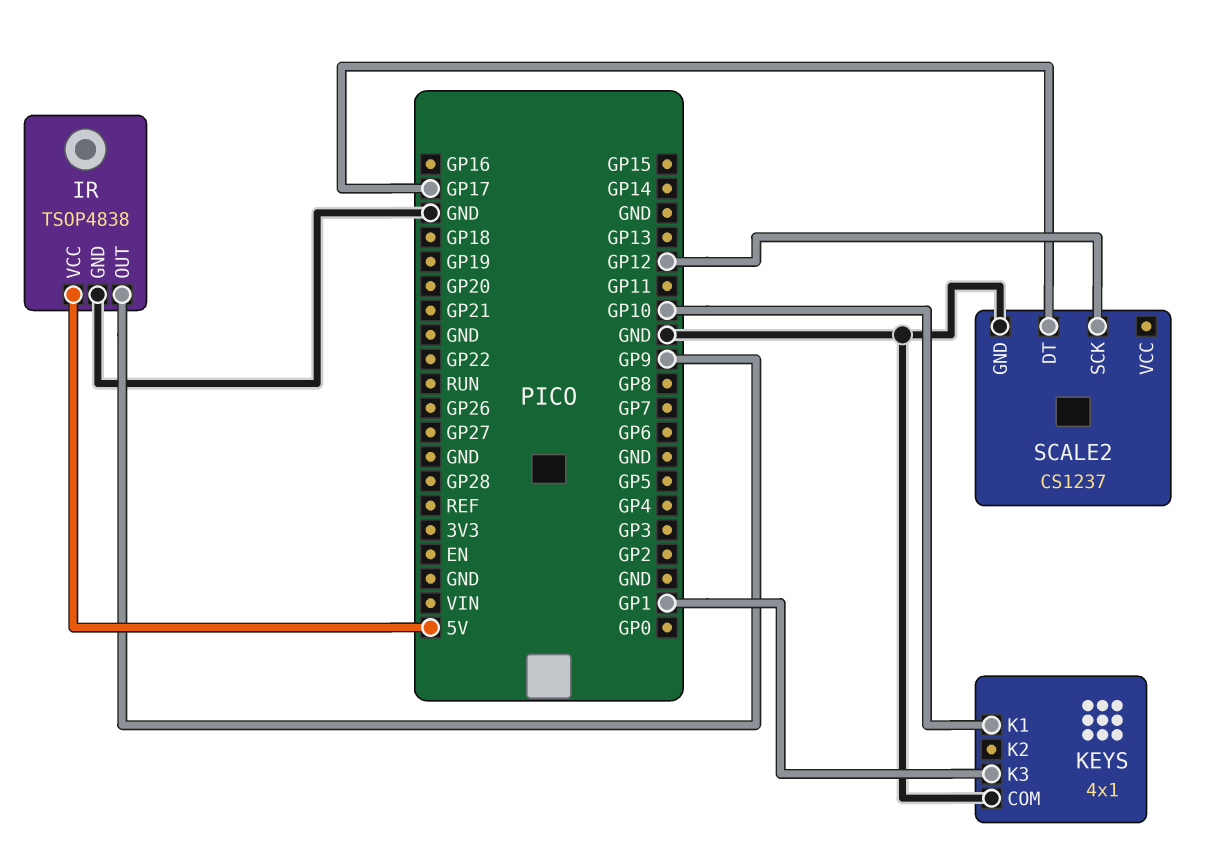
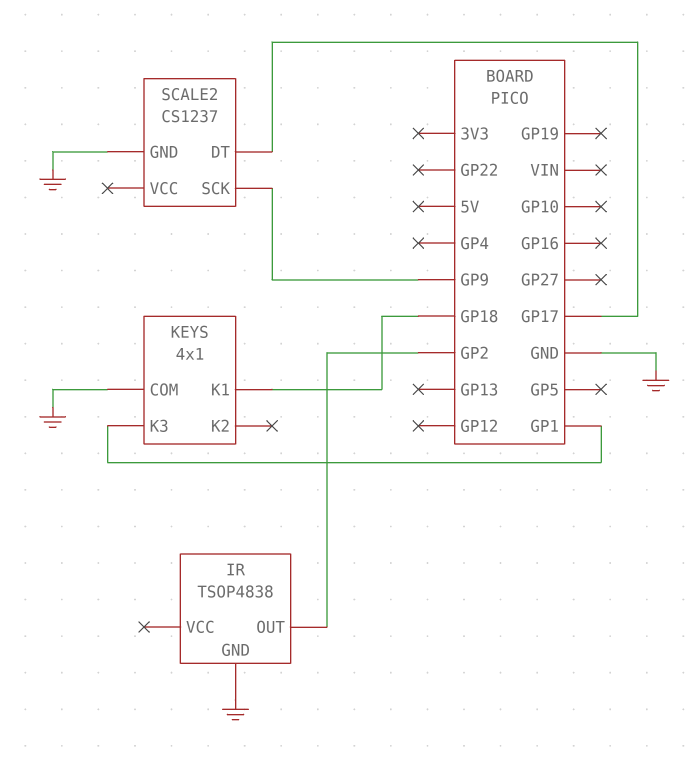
IR pin OUT: GP9 -> GP2
IR pin VCC: 5V -> none
KEYS pin K1: GP10 -> GP18
SCALE2 pin SCK: GP12 -> GP9

